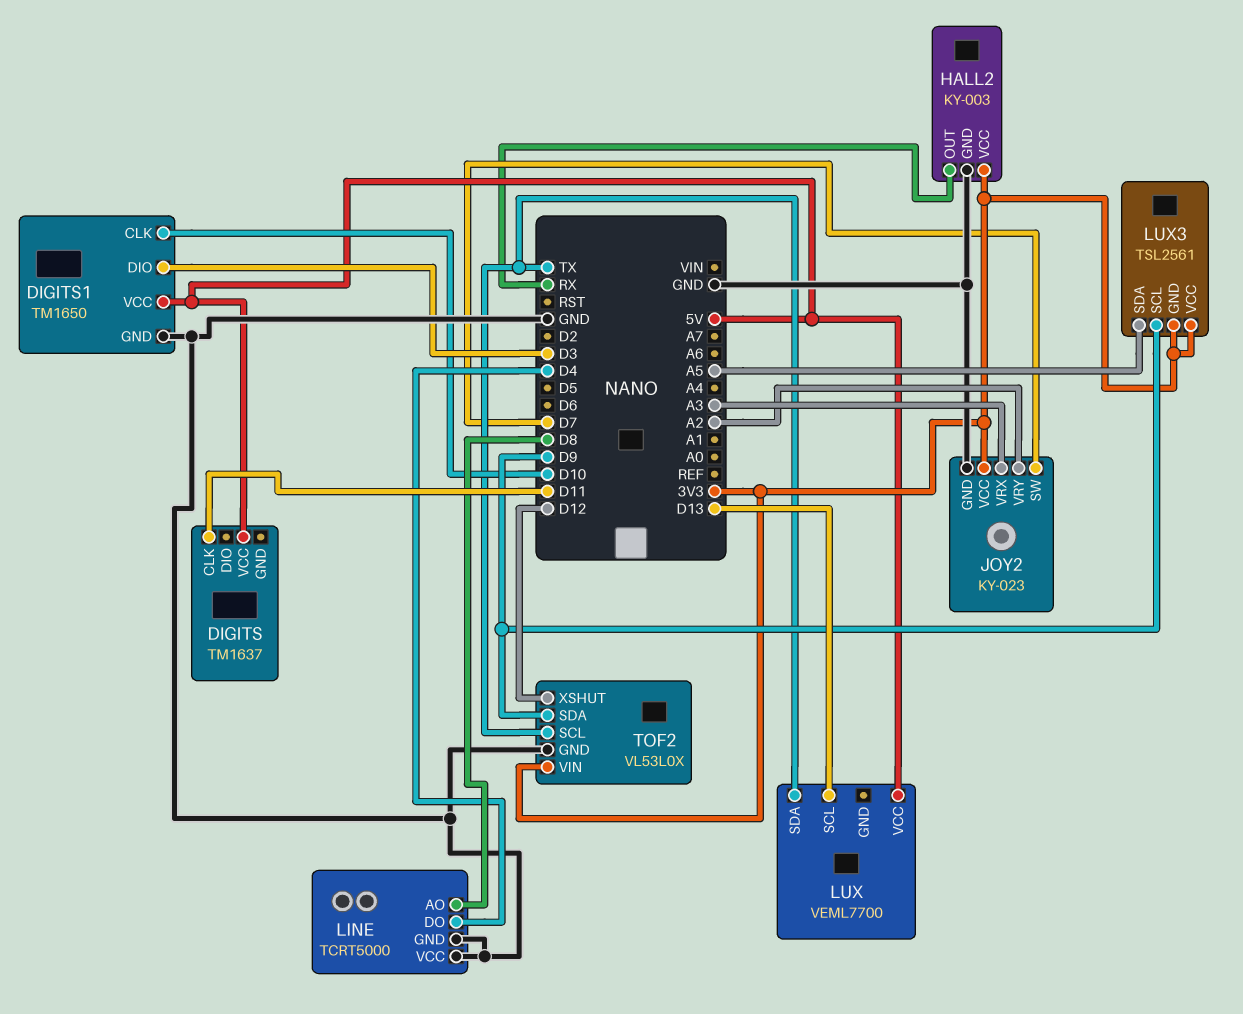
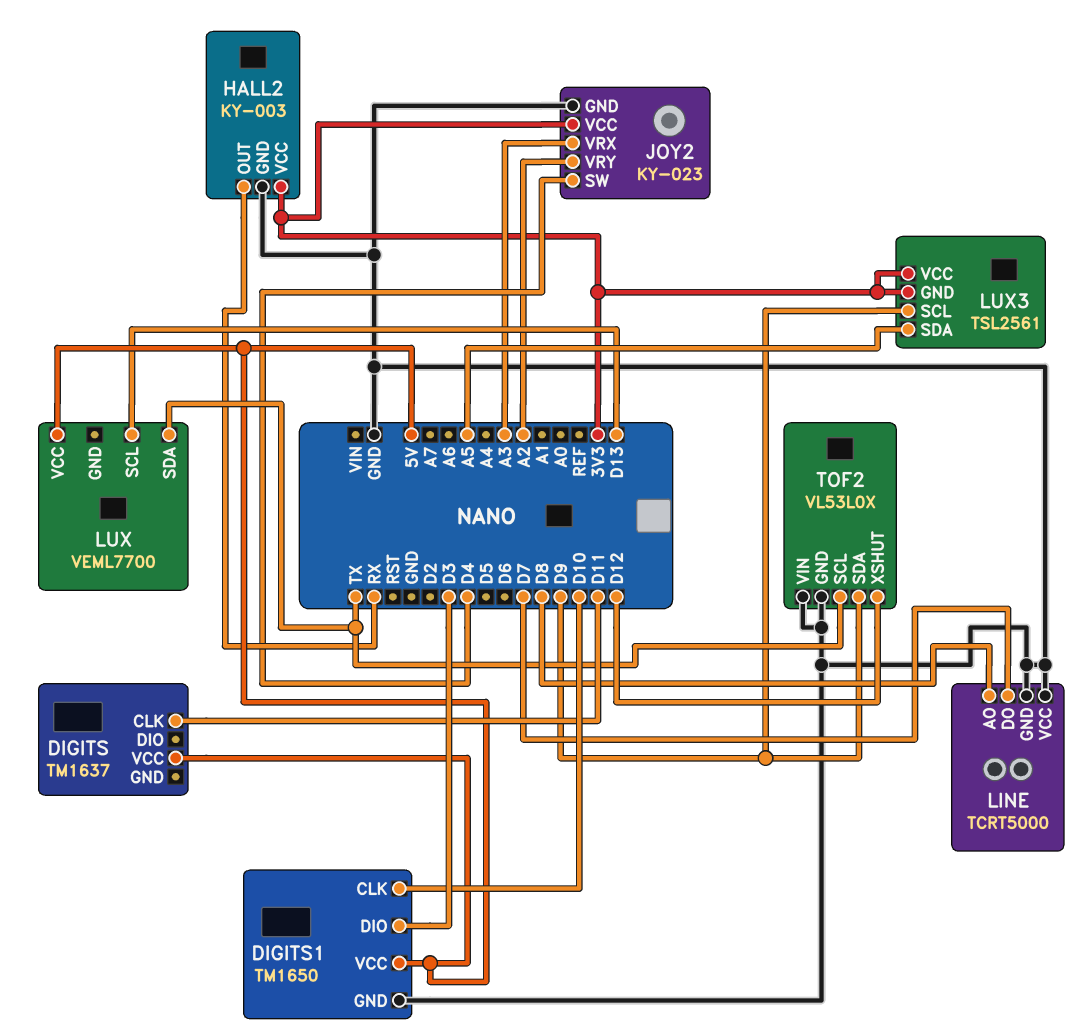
JOY2 pin SW: D7 -> D4
LINE pin DO: D4 -> D7
TOF2 pin VIN: 3V3 -> GND

